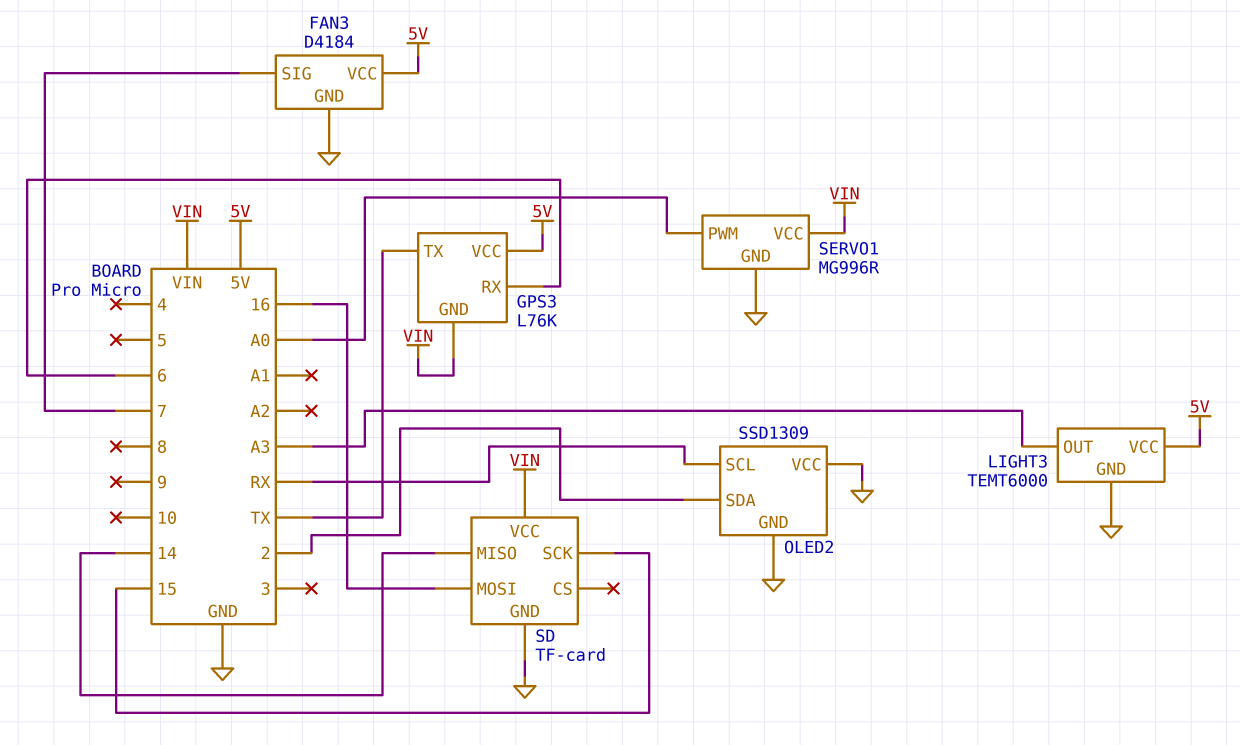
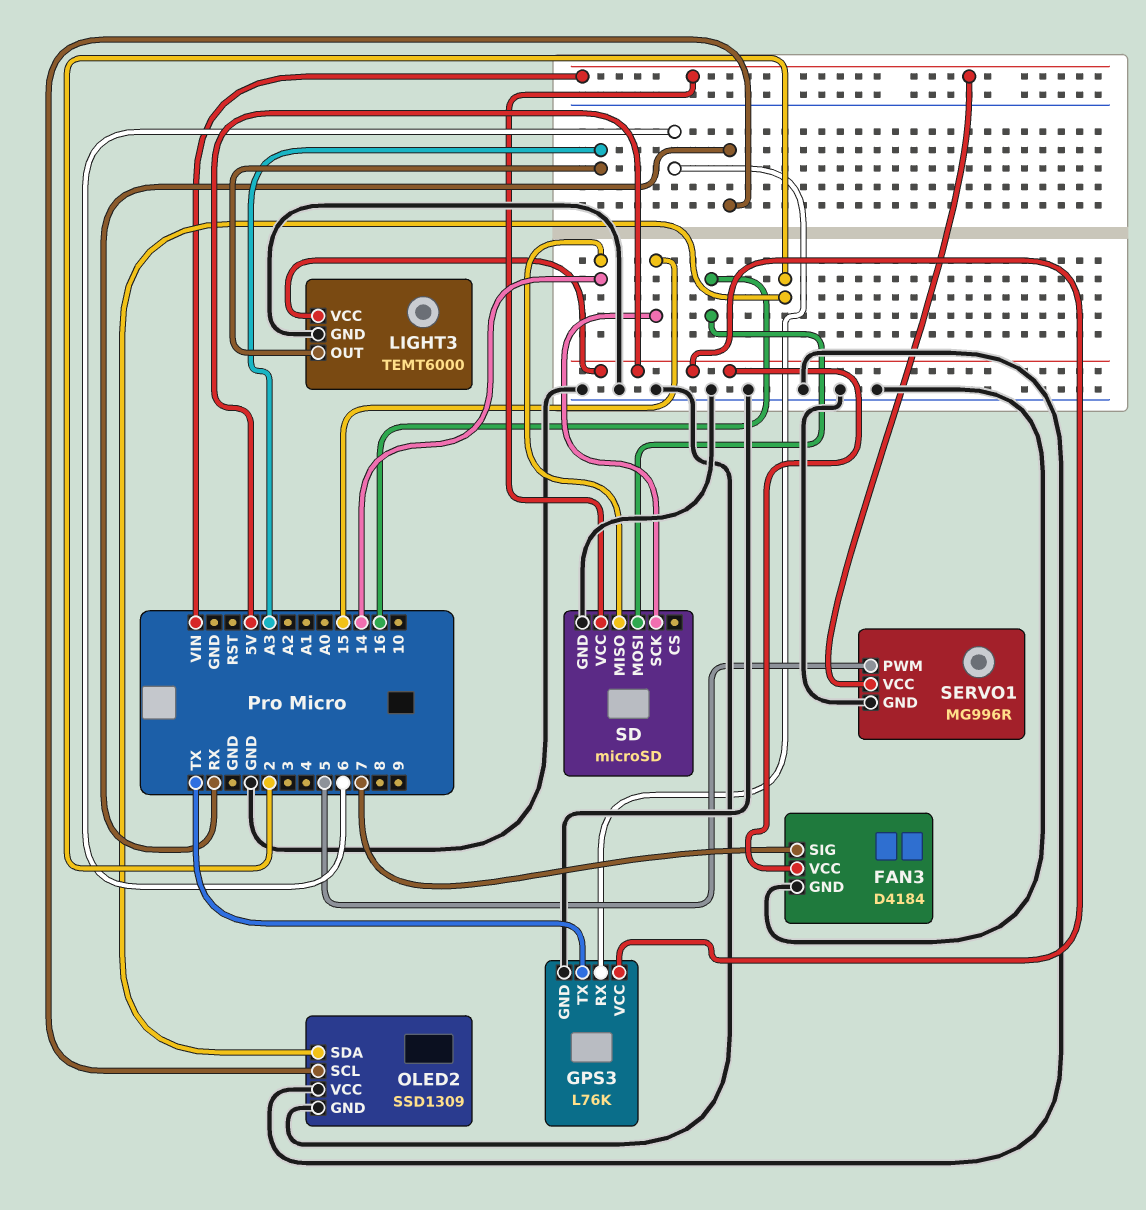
GPS3 pin GND: VIN -> GND
SD: TF-card -> microSD
SERVO1 pin PWM: A0 -> 5

